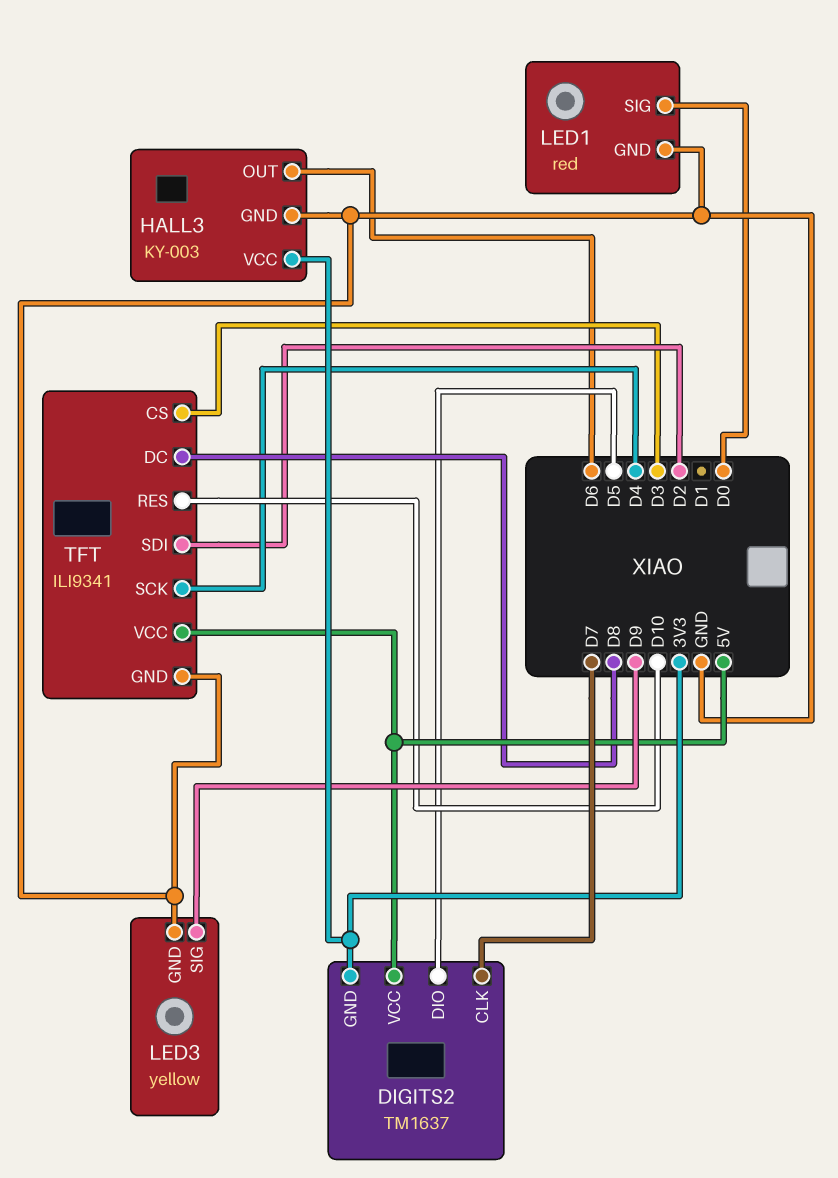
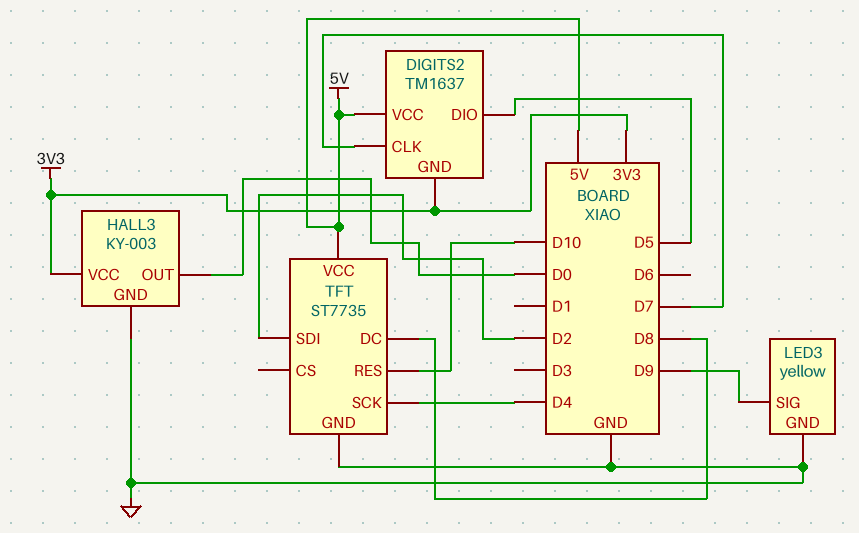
HALL3 pin OUT: D6 -> D0
LED1: red -> none
LED1 pin GND: GND -> none
LED1 pin SIG: D0 -> none
TFT: ILI9341 -> ST7735
TFT pin CS: D3 -> none

